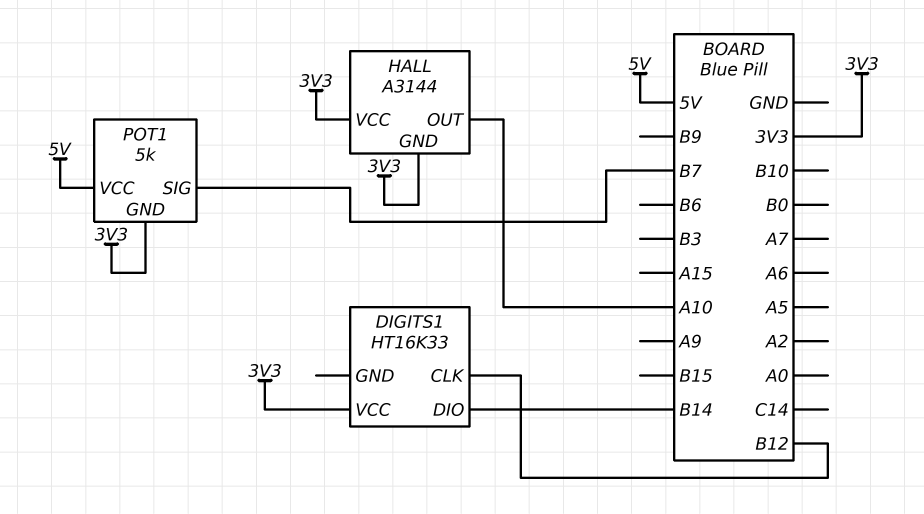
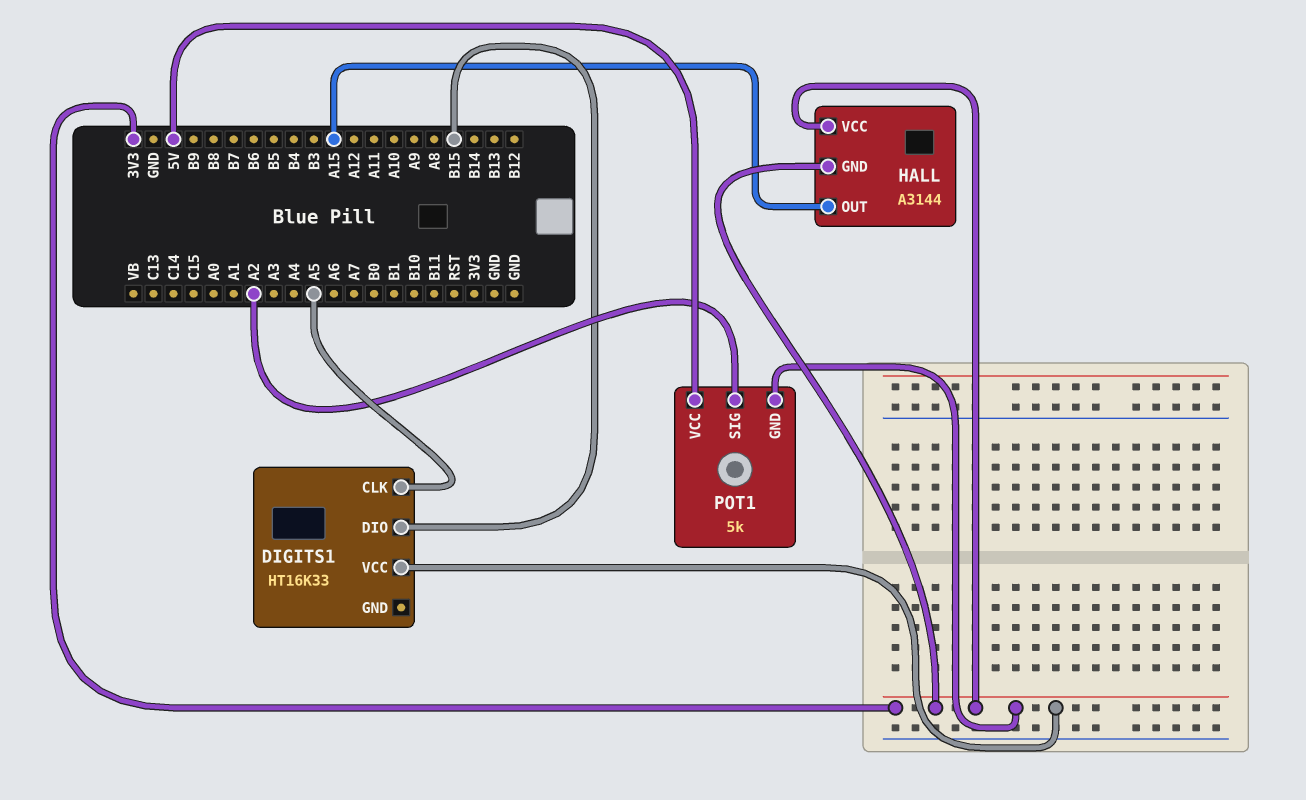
DIGITS1 pin CLK: B12 -> A5
DIGITS1 pin DIO: B14 -> B15
HALL pin OUT: A10 -> A15
POT1 pin SIG: B7 -> A2

